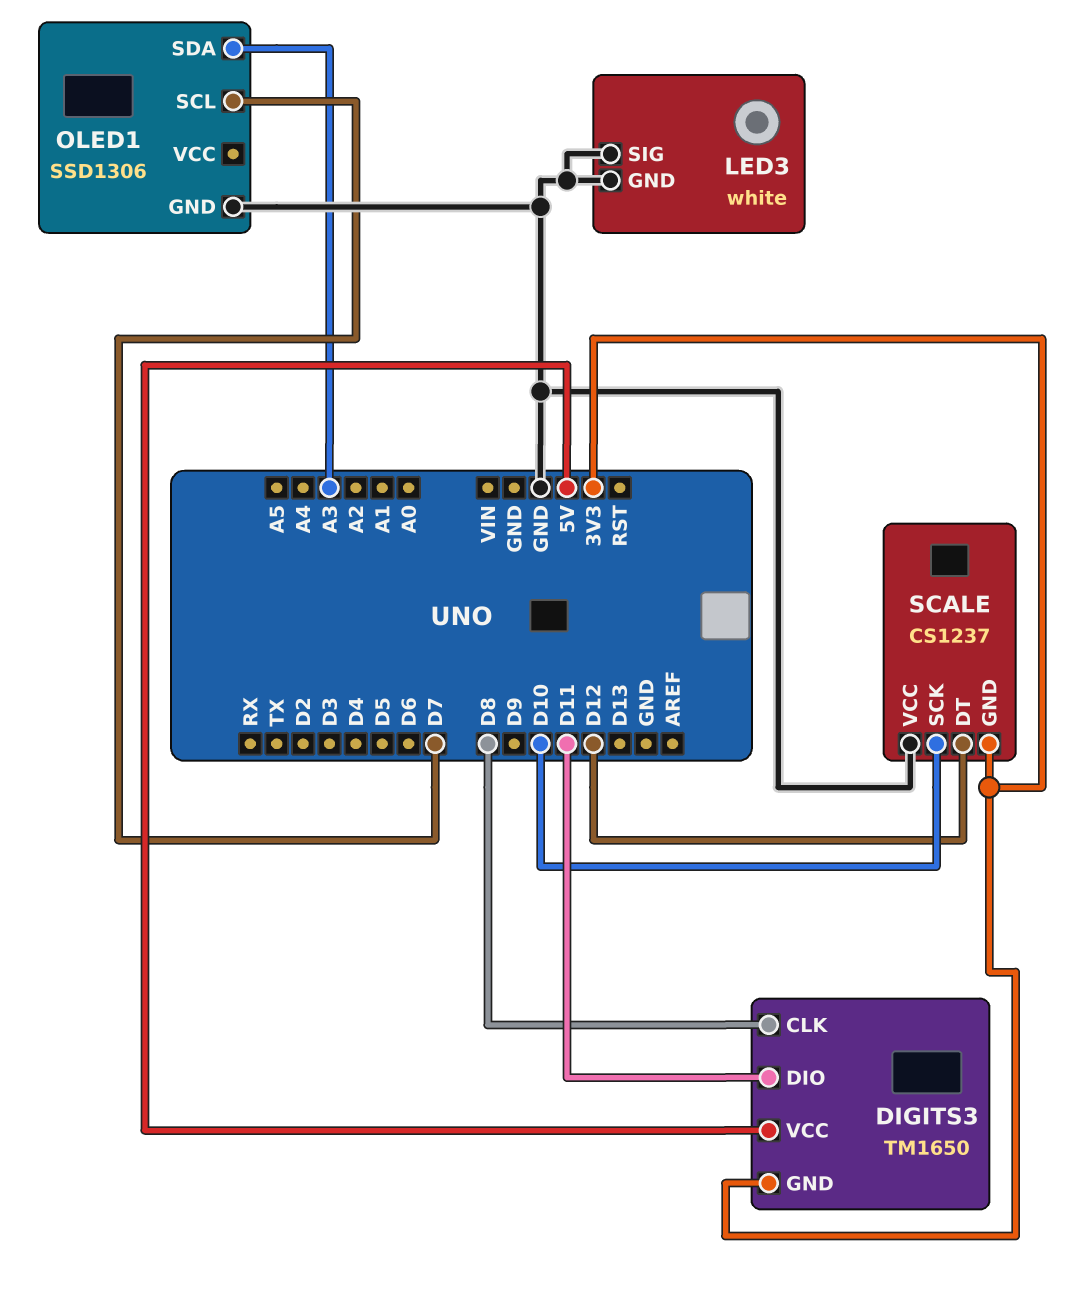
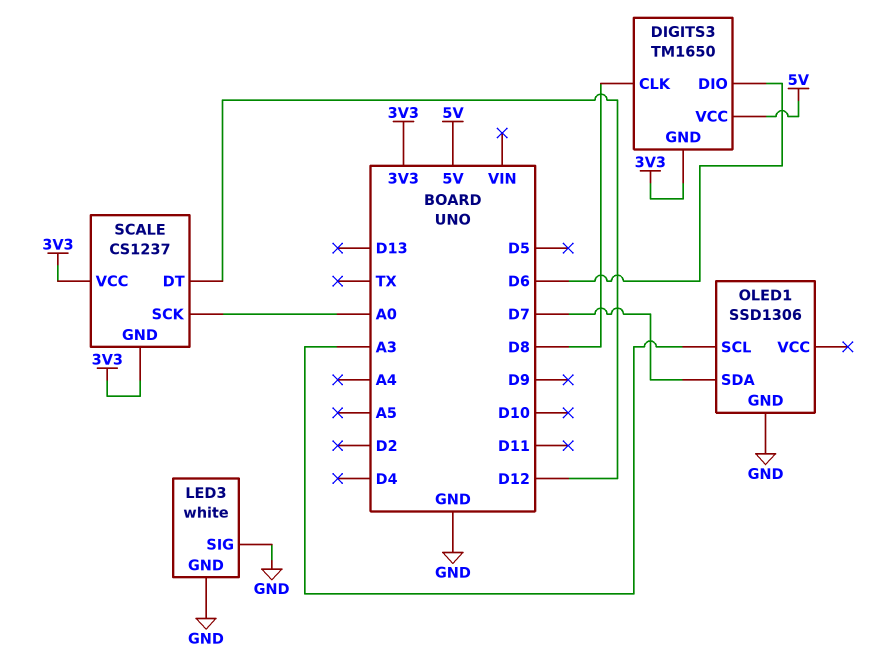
DIGITS3 pin DIO: D11 -> D6
OLED1 pin SCL: D7 -> A3
OLED1 pin SDA: A3 -> D7
SCALE pin SCK: D10 -> A0
SCALE pin VCC: GND -> 3V3

